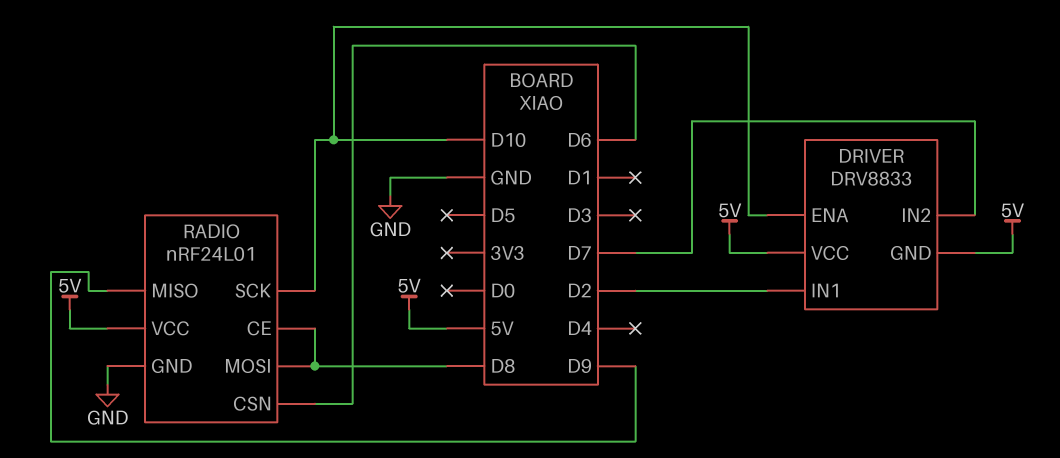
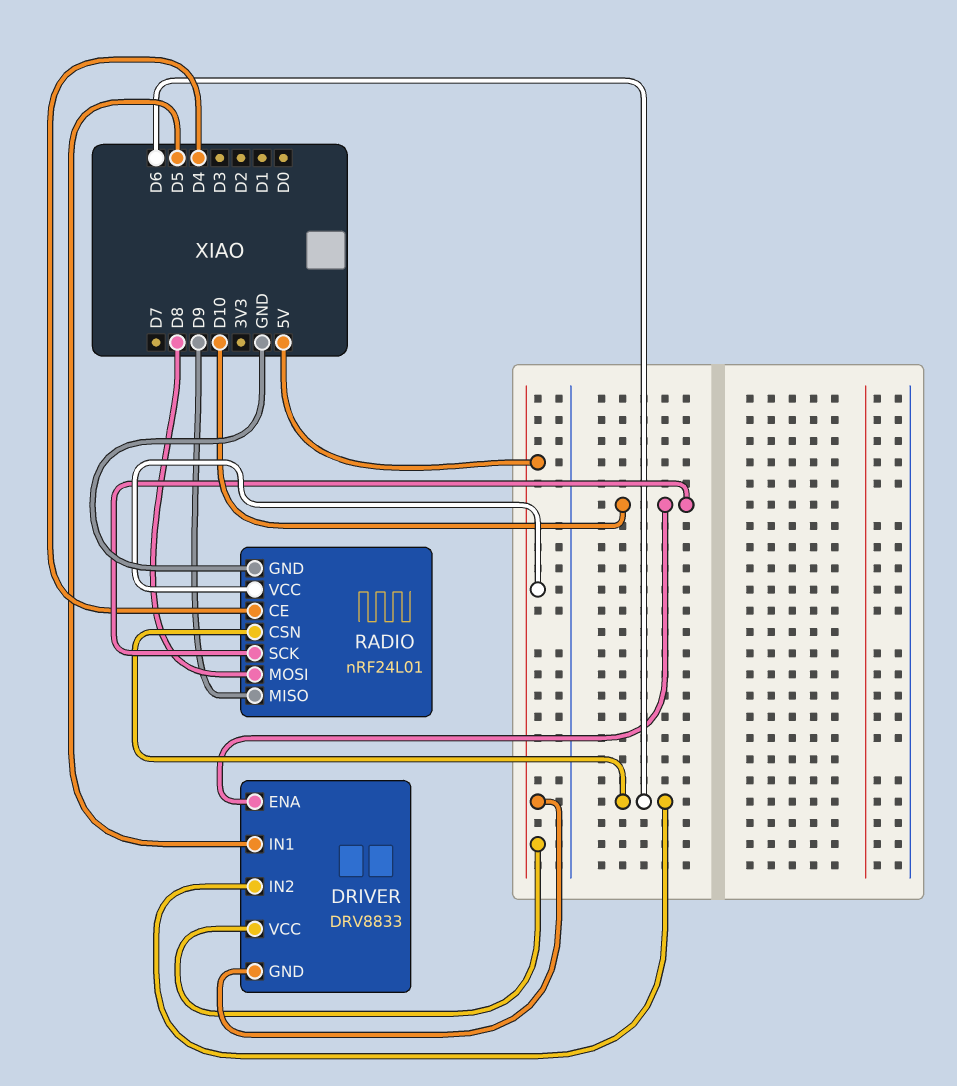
DRIVER pin IN1: D2 -> D5
DRIVER pin IN2: D7 -> D6
RADIO pin CE: D8 -> D4

